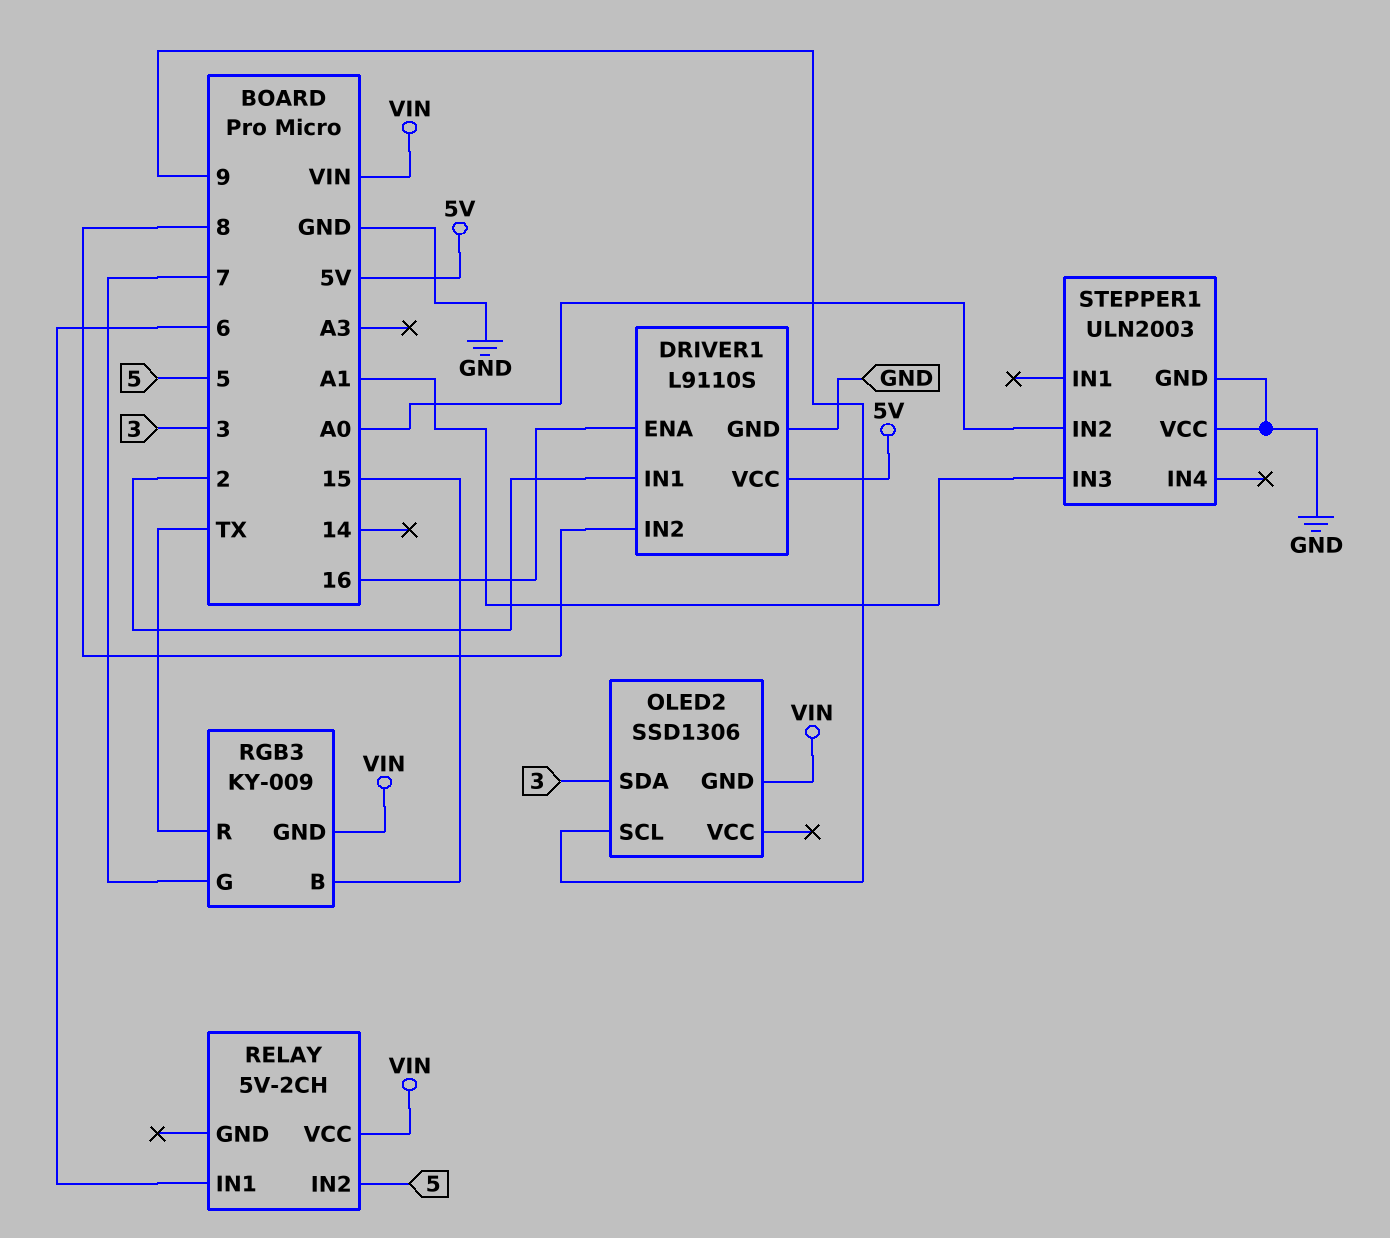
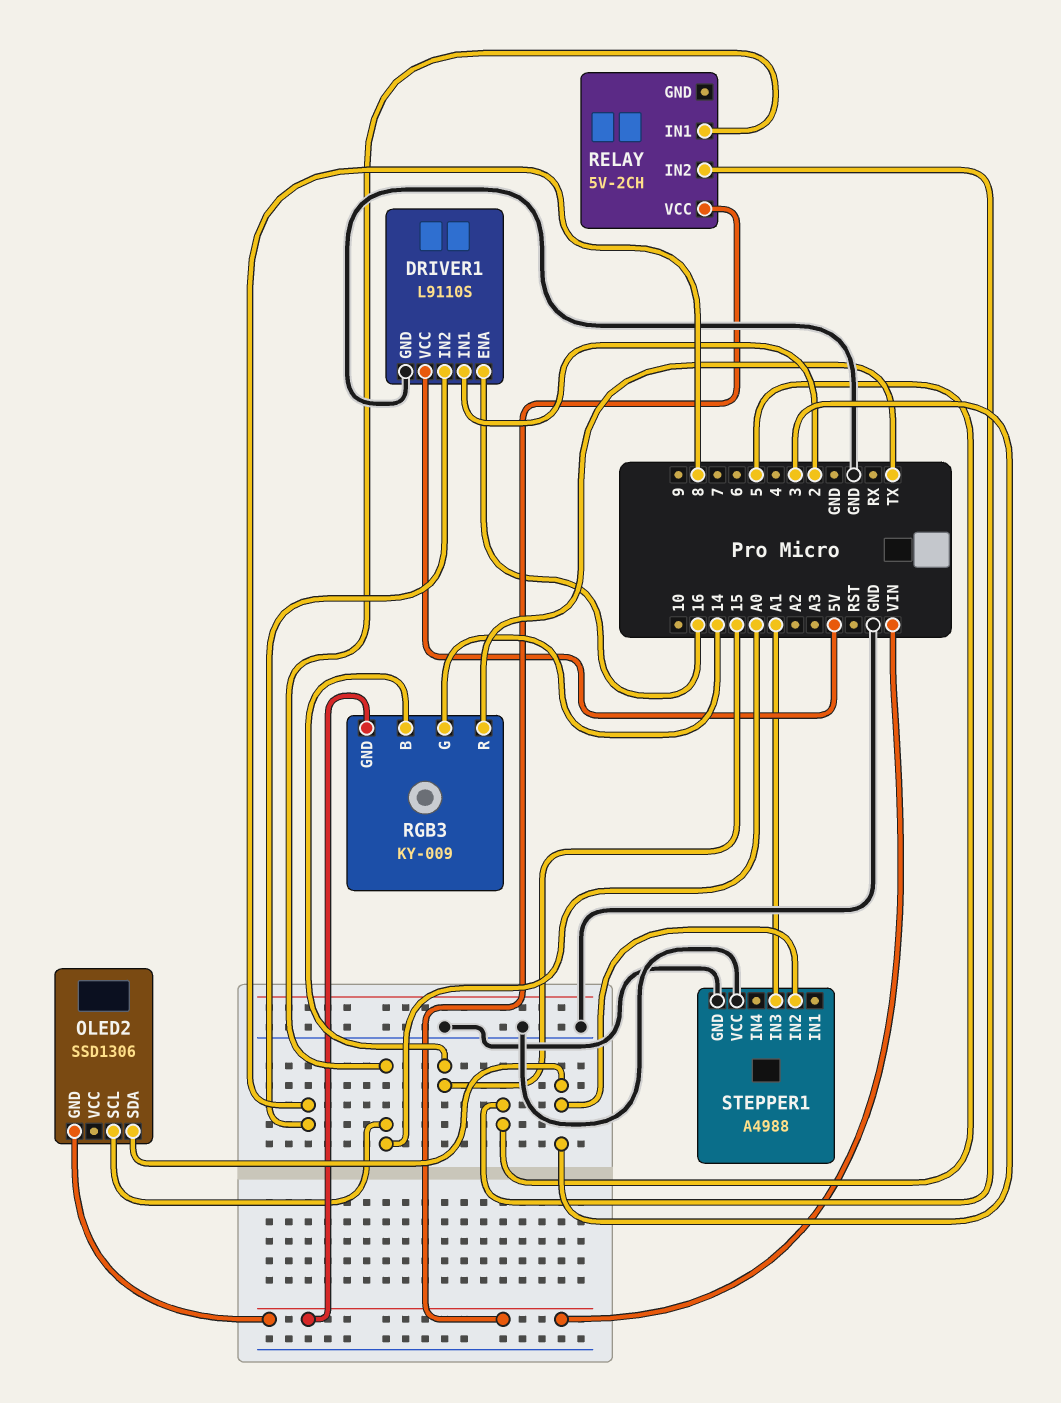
OLED2 pin SCL: 9 -> A0
RELAY pin IN1: 6 -> A0
RGB3 pin G: 7 -> 14
STEPPER1: ULN2003 -> A4988
STEPPER1 pin IN2: A0 -> 3

